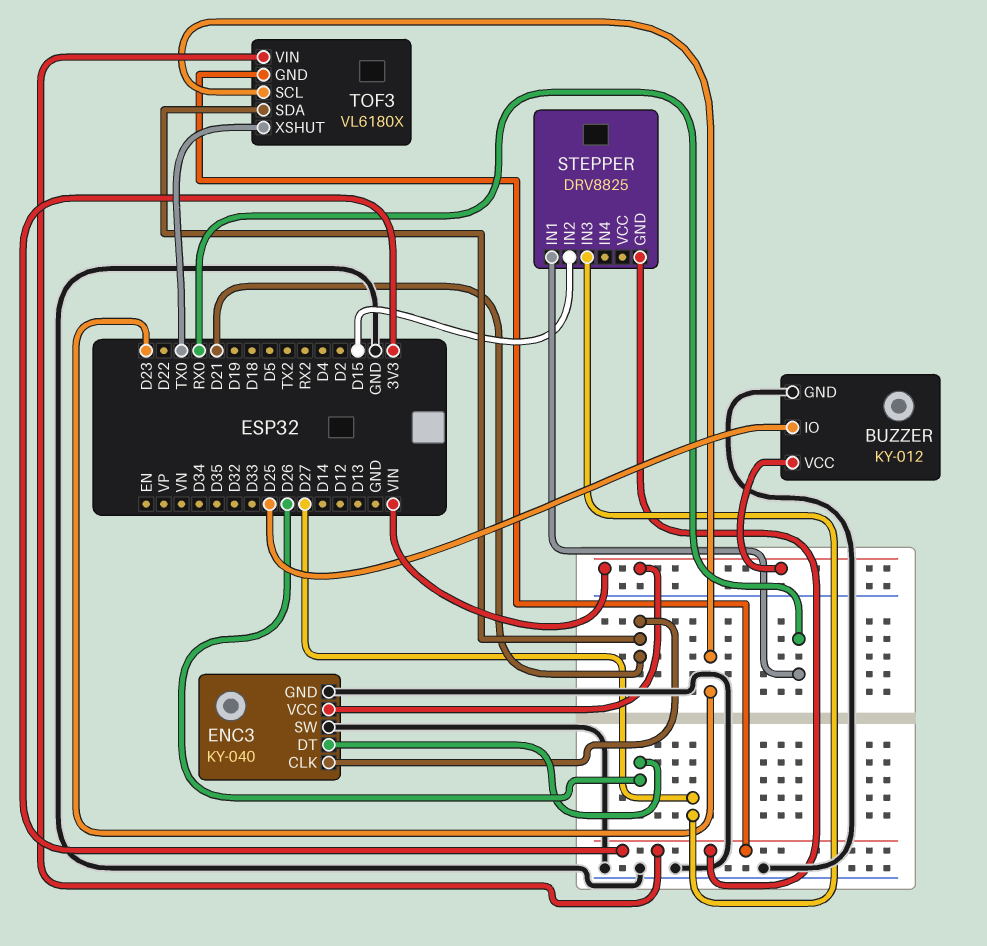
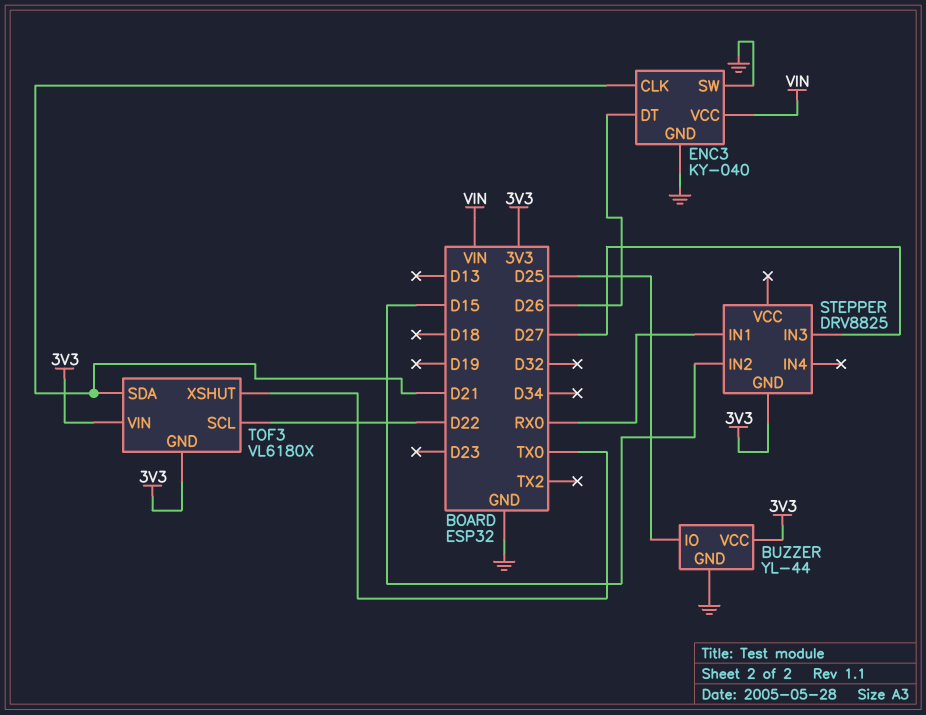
BUZZER: KY-012 -> YL-44
BUZZER pin VCC: VIN -> 3V3
TOF3 pin SCL: D23 -> D22

